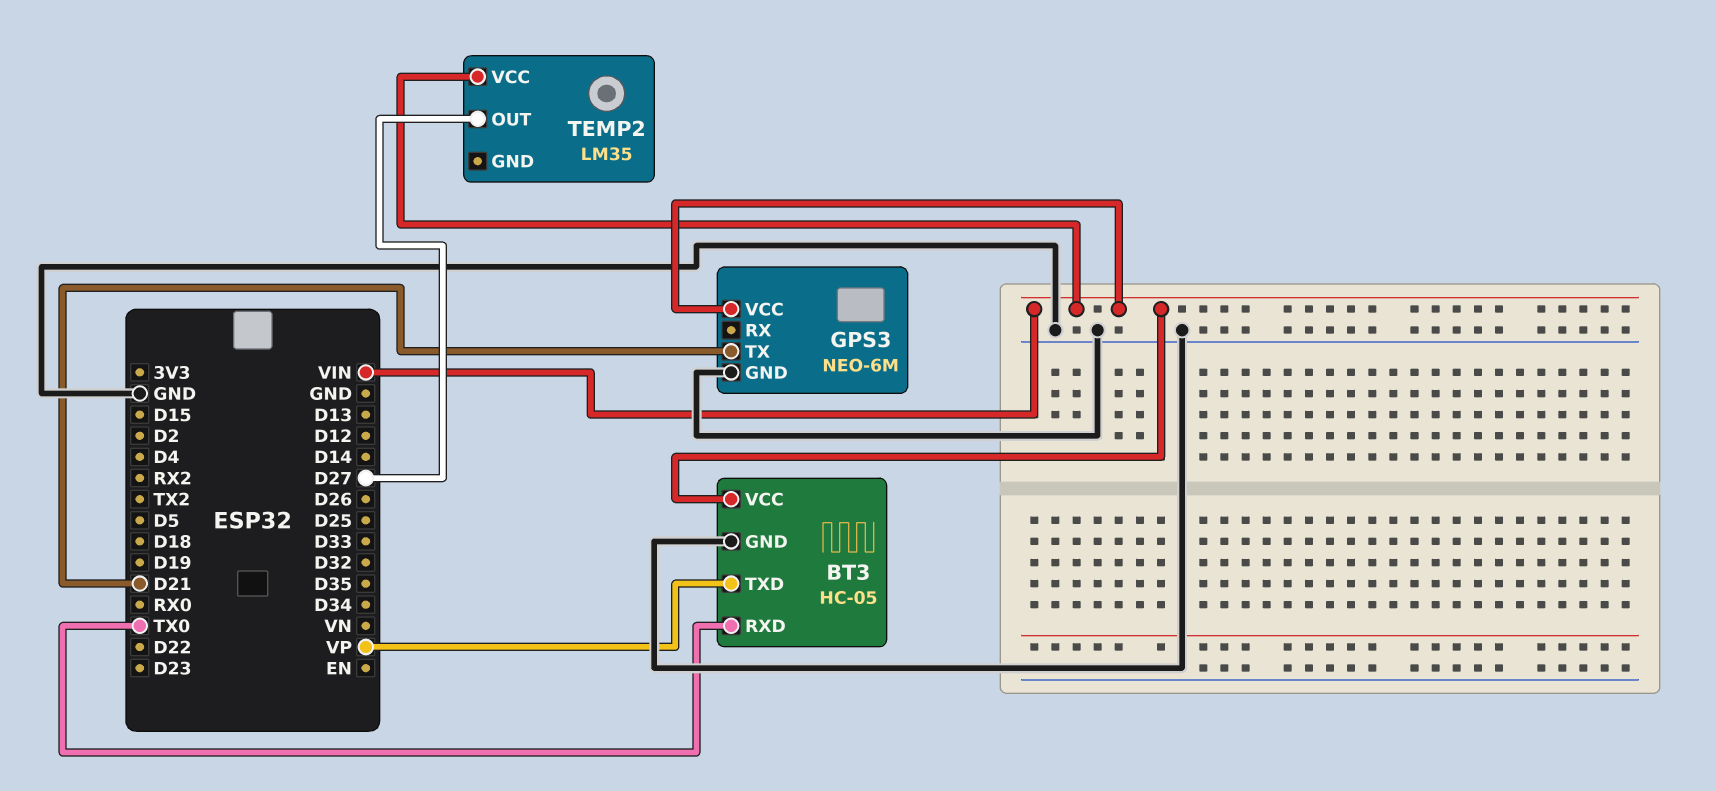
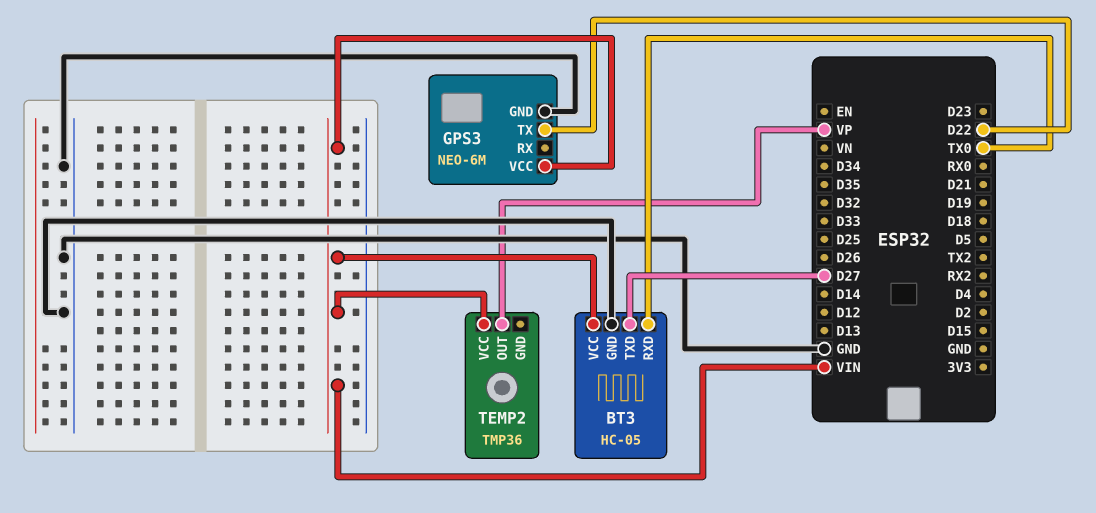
BT3 pin TXD: VP -> D27
GPS3 pin TX: D21 -> D22
TEMP2: LM35 -> TMP36
TEMP2 pin OUT: D27 -> VP

